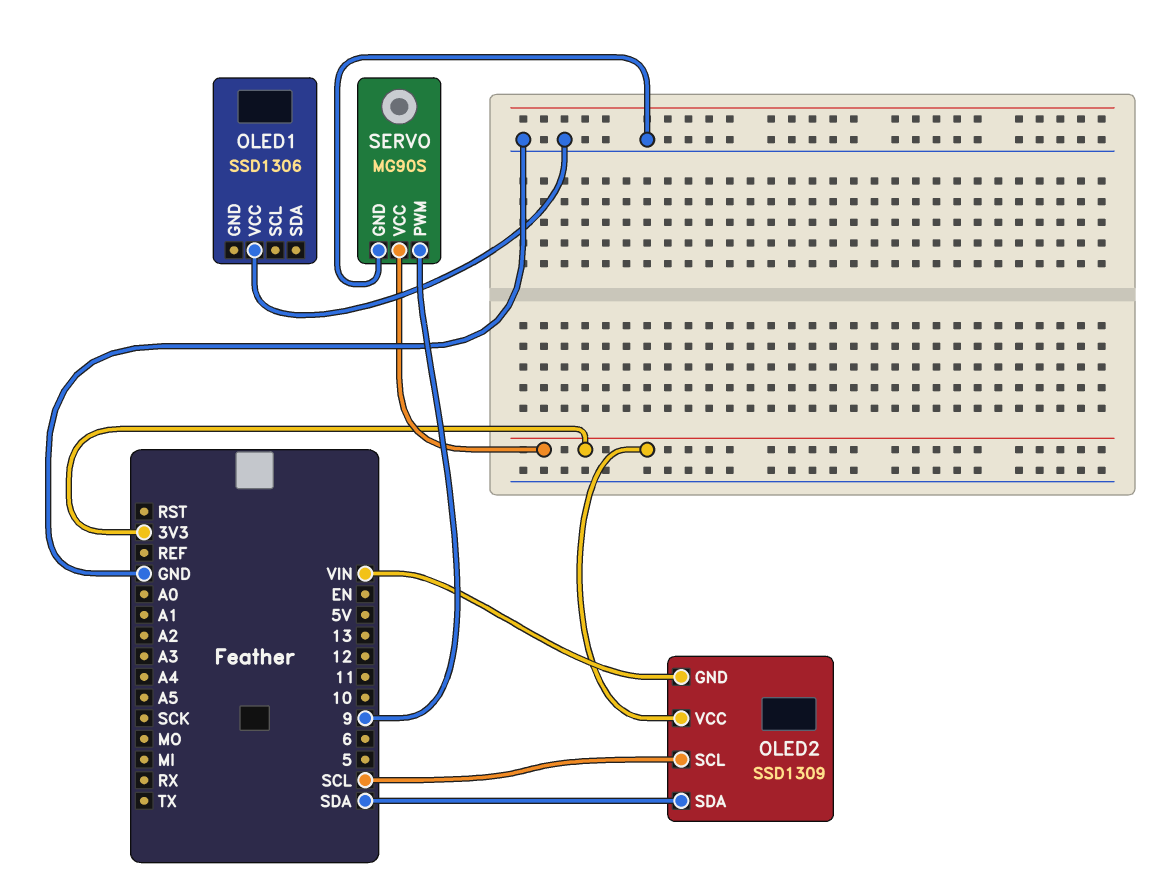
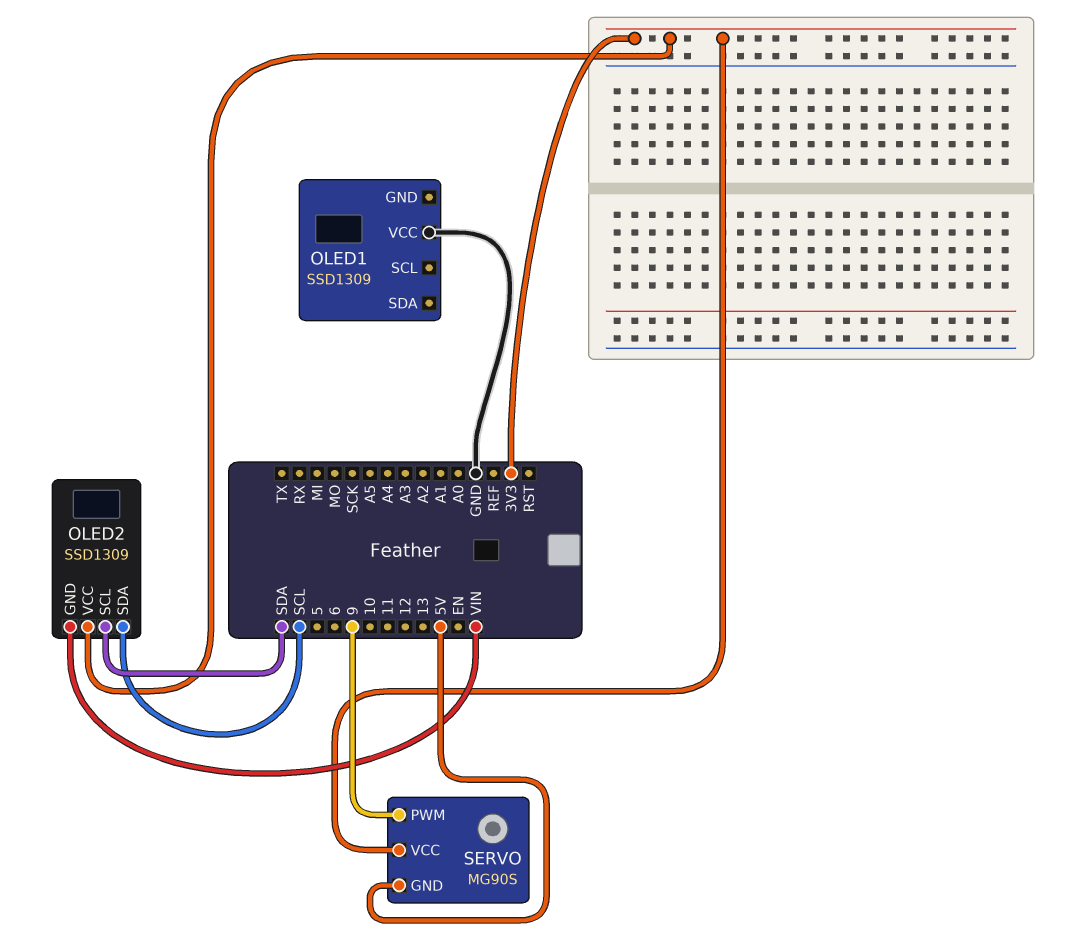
OLED1: SSD1306 -> SSD1309
OLED2 pin SCL: SCL -> SDA
OLED2 pin SDA: SDA -> SCL
SERVO pin GND: GND -> 5V

